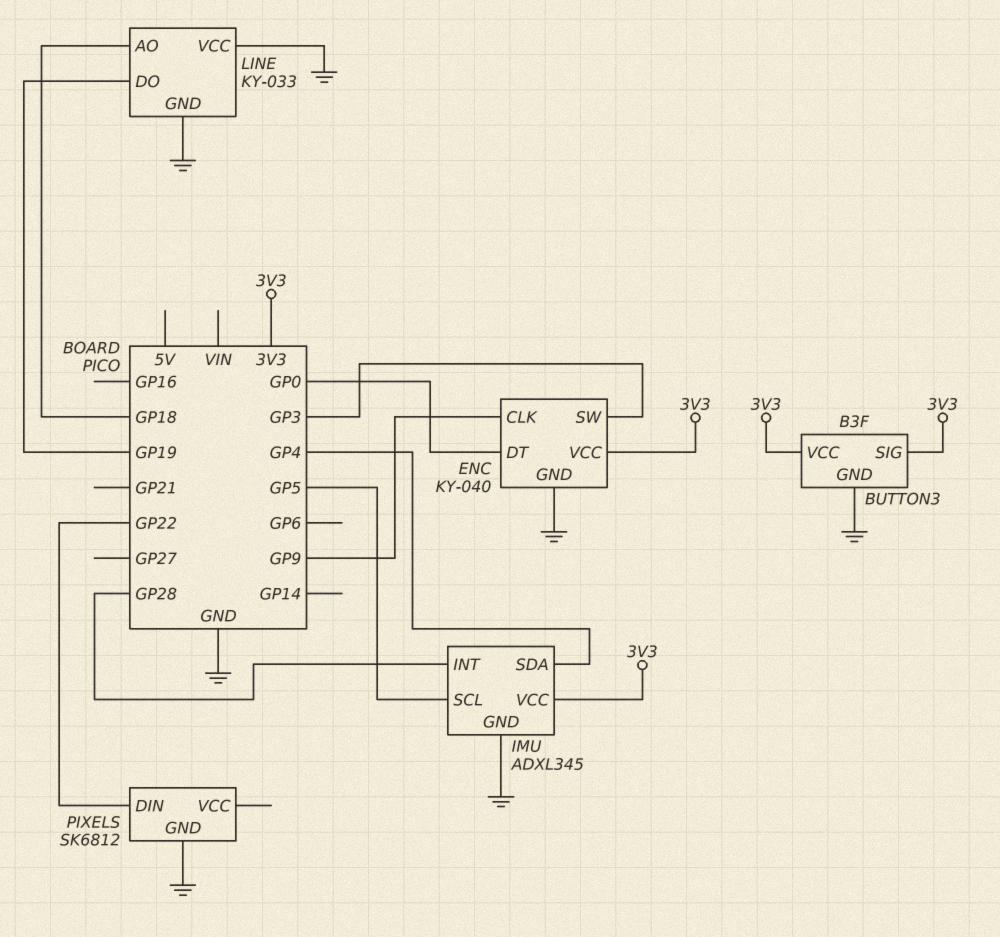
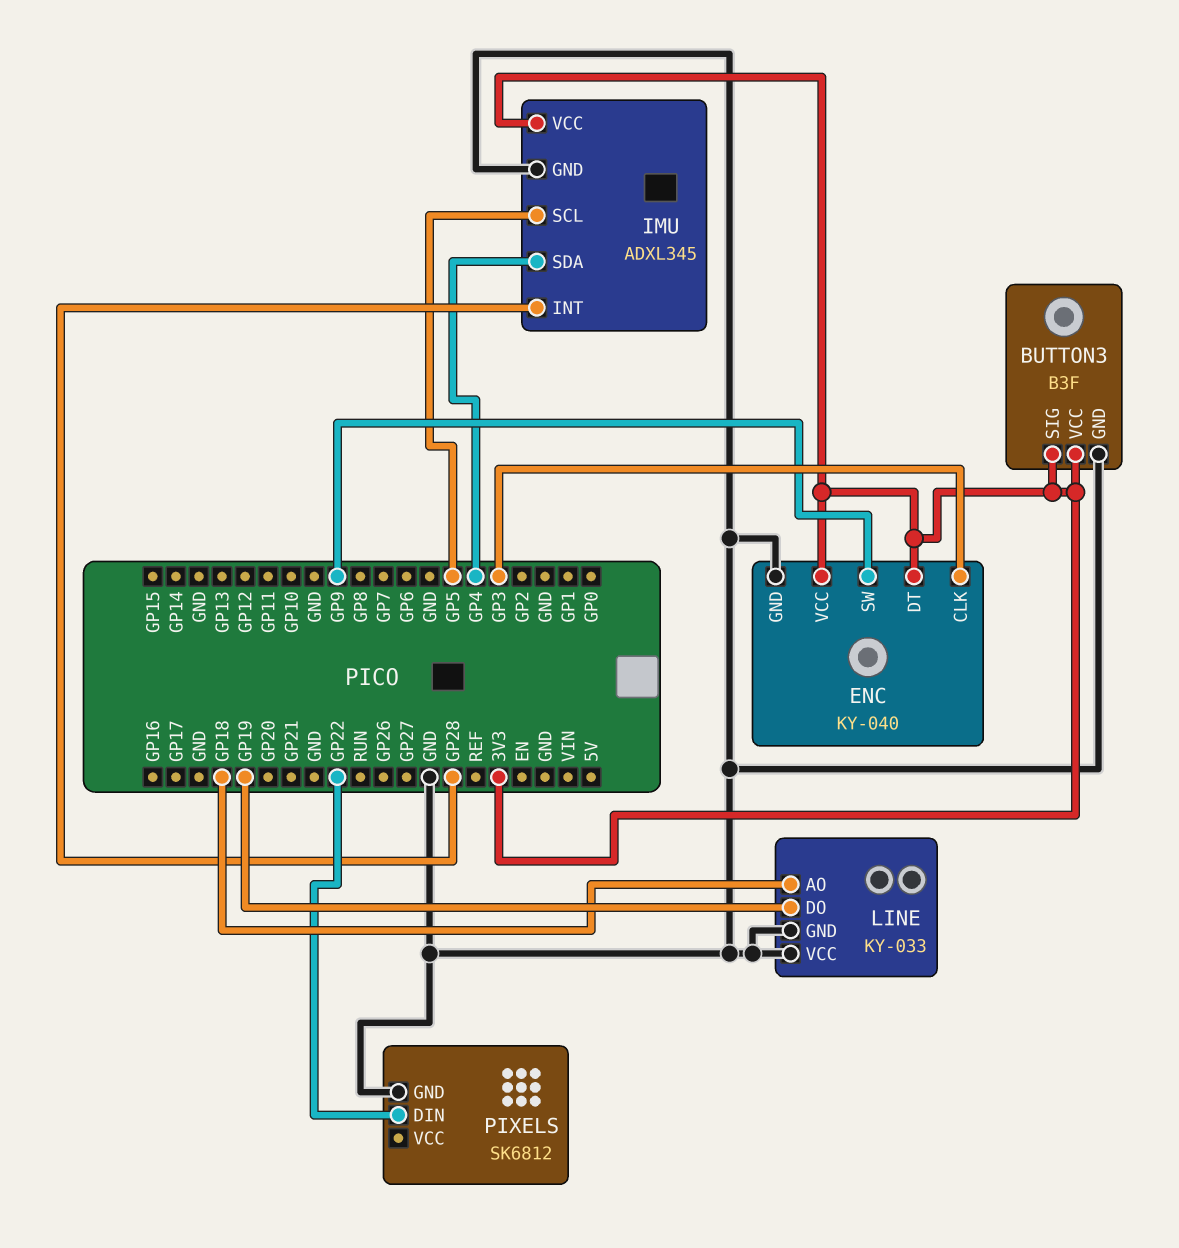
ENC pin CLK: GP9 -> GP3
ENC pin DT: GP0 -> 3V3
ENC pin SW: GP3 -> GP9

